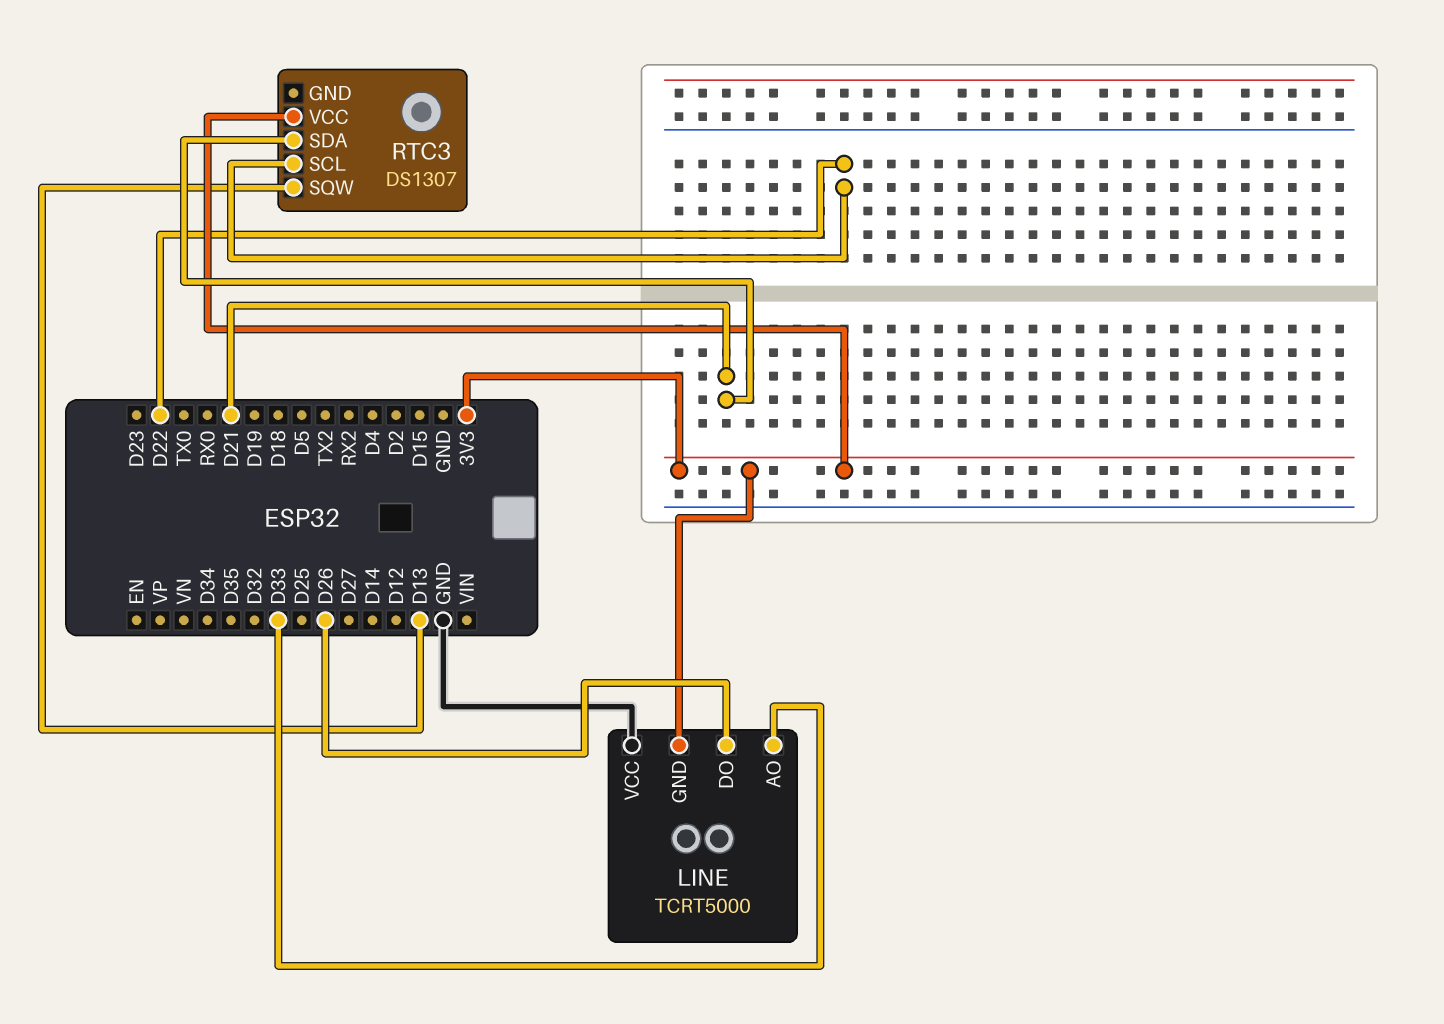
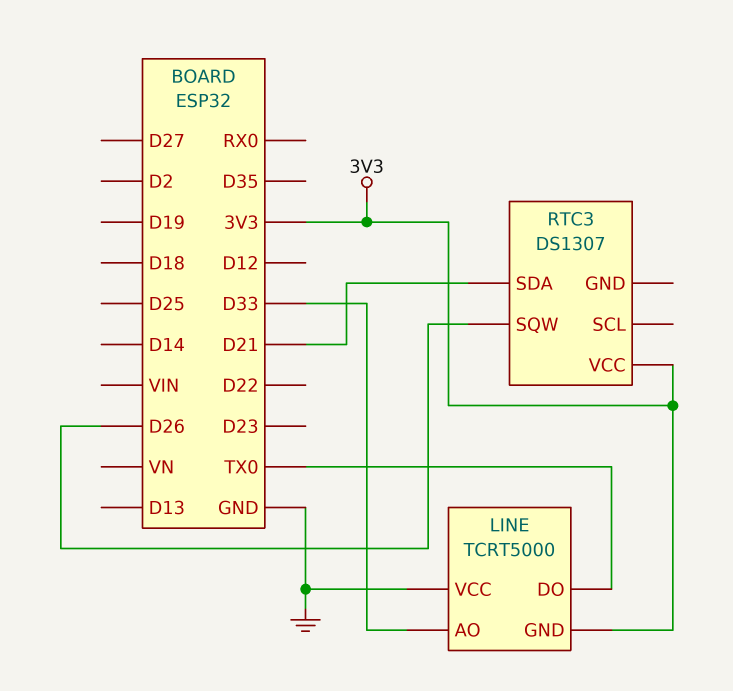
LINE pin DO: D26 -> TX0
RTC3 pin SCL: D22 -> none
RTC3 pin SQW: D13 -> D26

